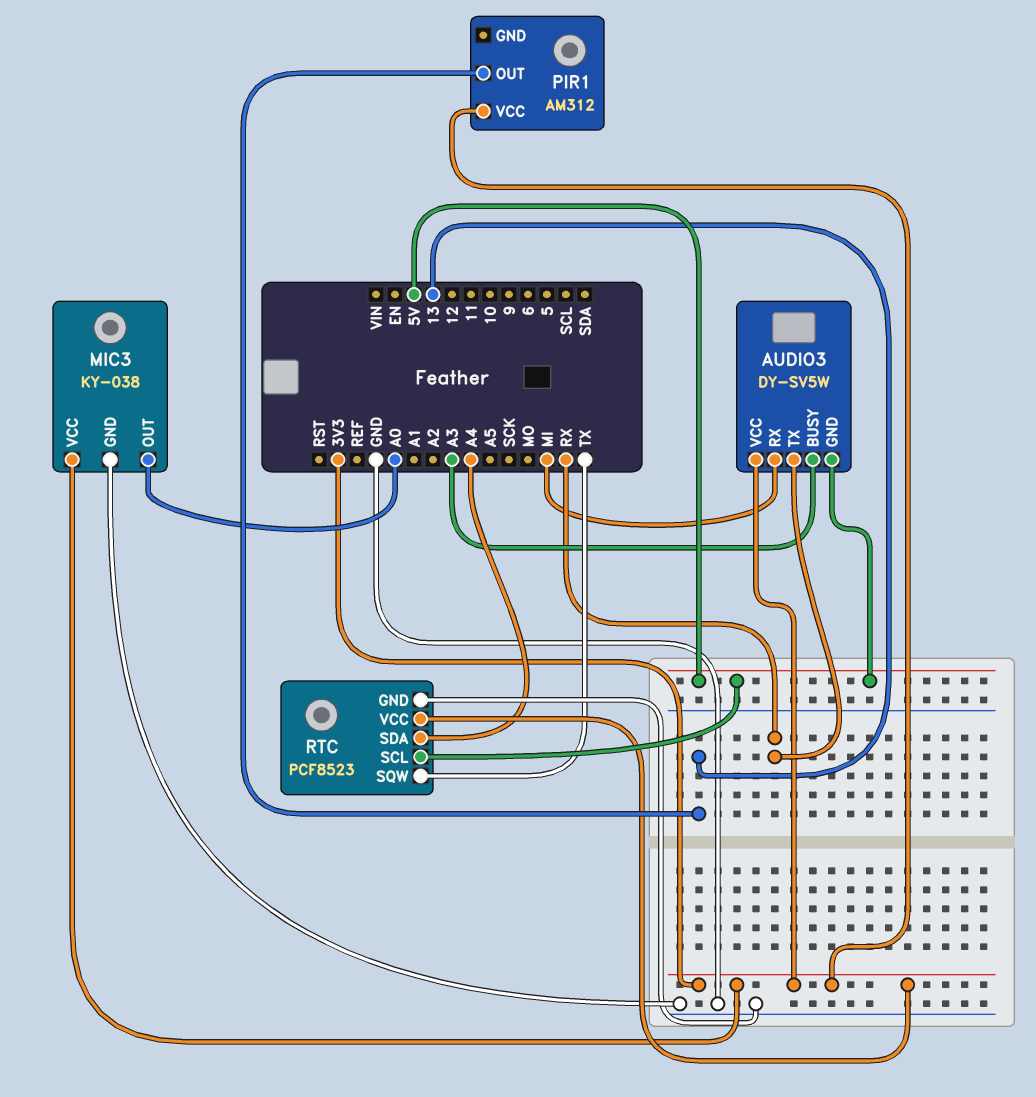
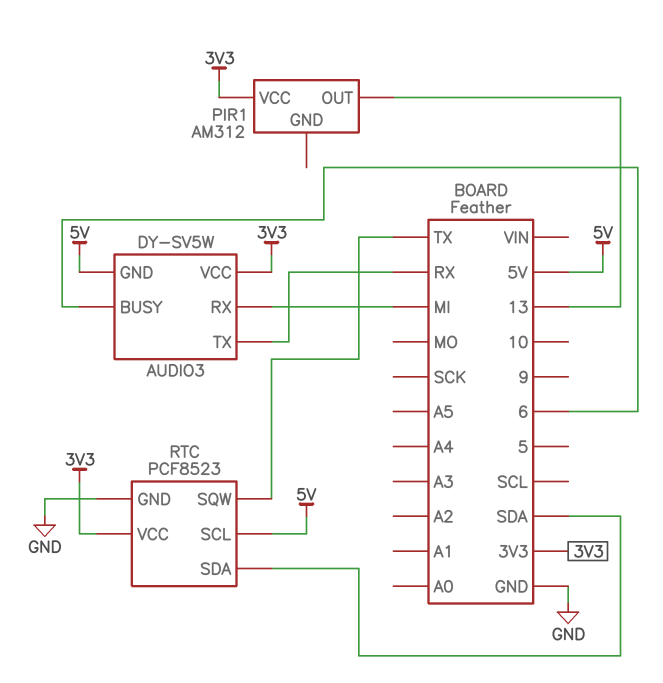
AUDIO3 pin BUSY: A3 -> 6
MIC3: KY-038 -> none
MIC3 pin GND: GND -> none
MIC3 pin OUT: A0 -> none
MIC3 pin VCC: 3V3 -> none
RTC pin SDA: A4 -> SDA

